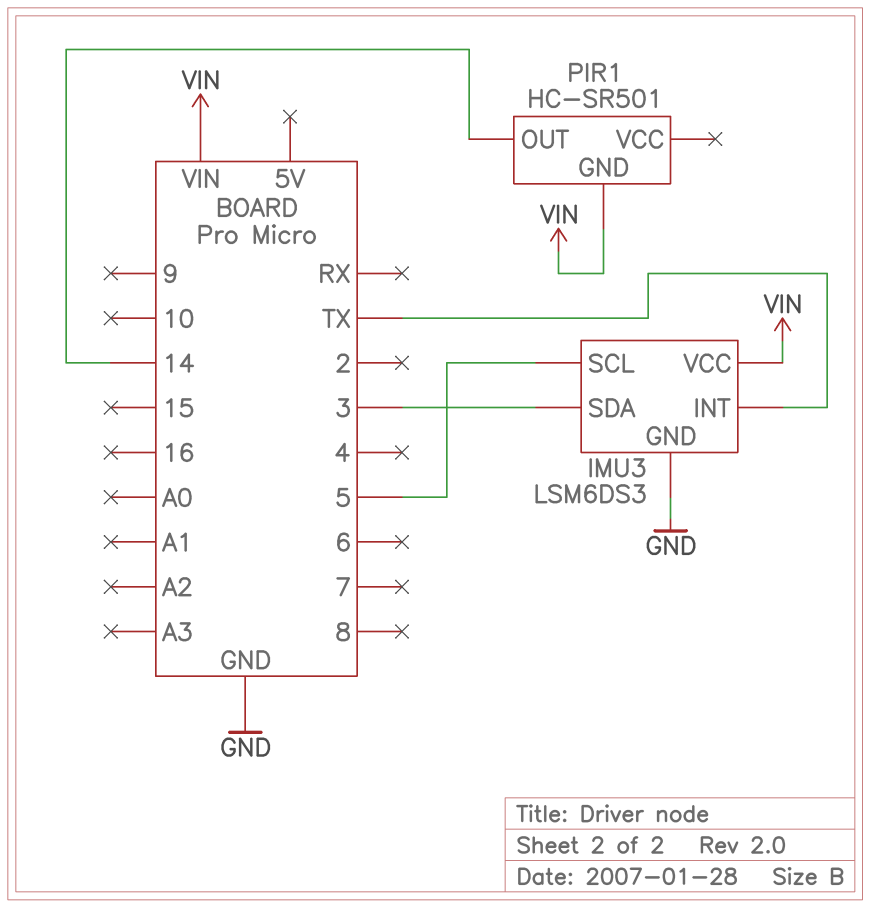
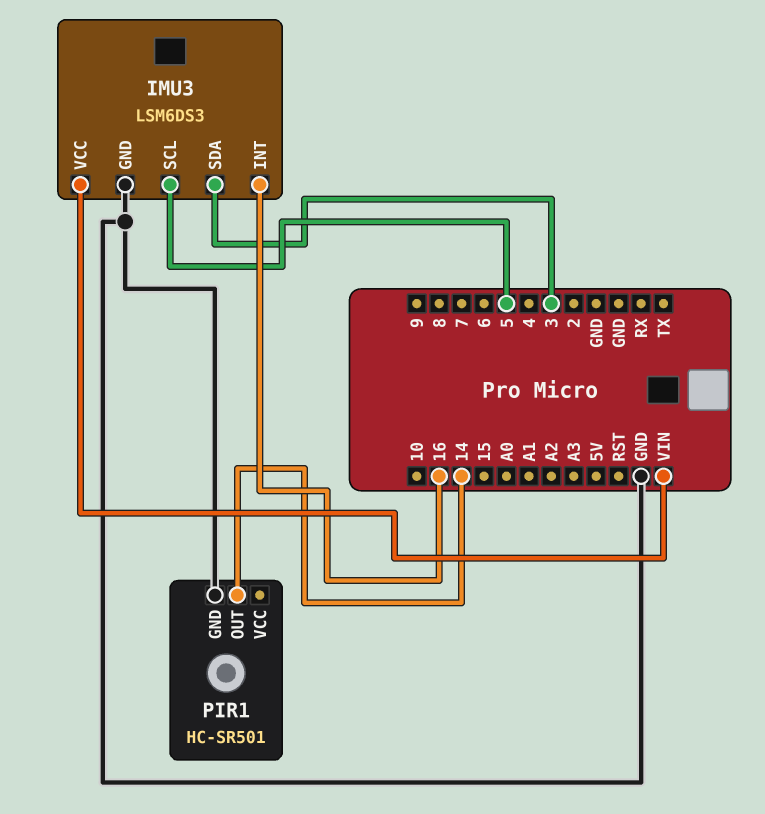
IMU3 pin INT: TX -> 16
PIR1 pin GND: VIN -> GND

